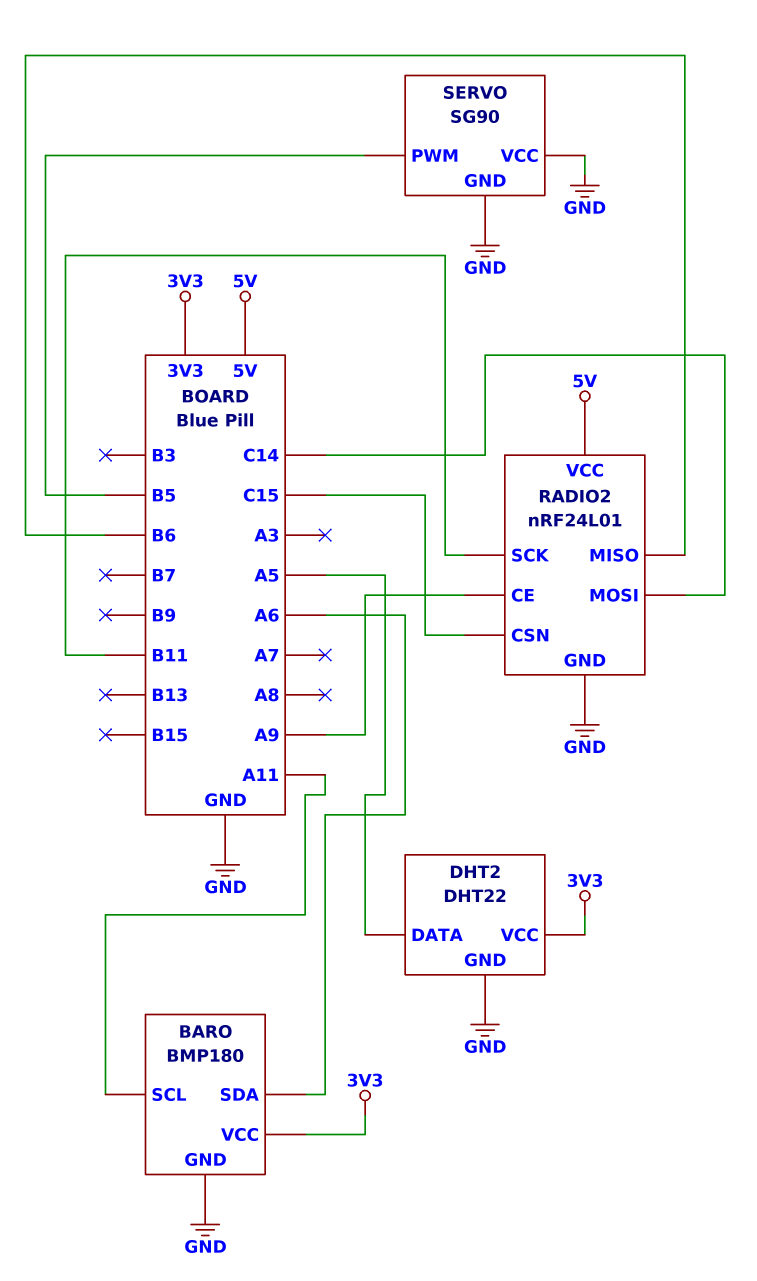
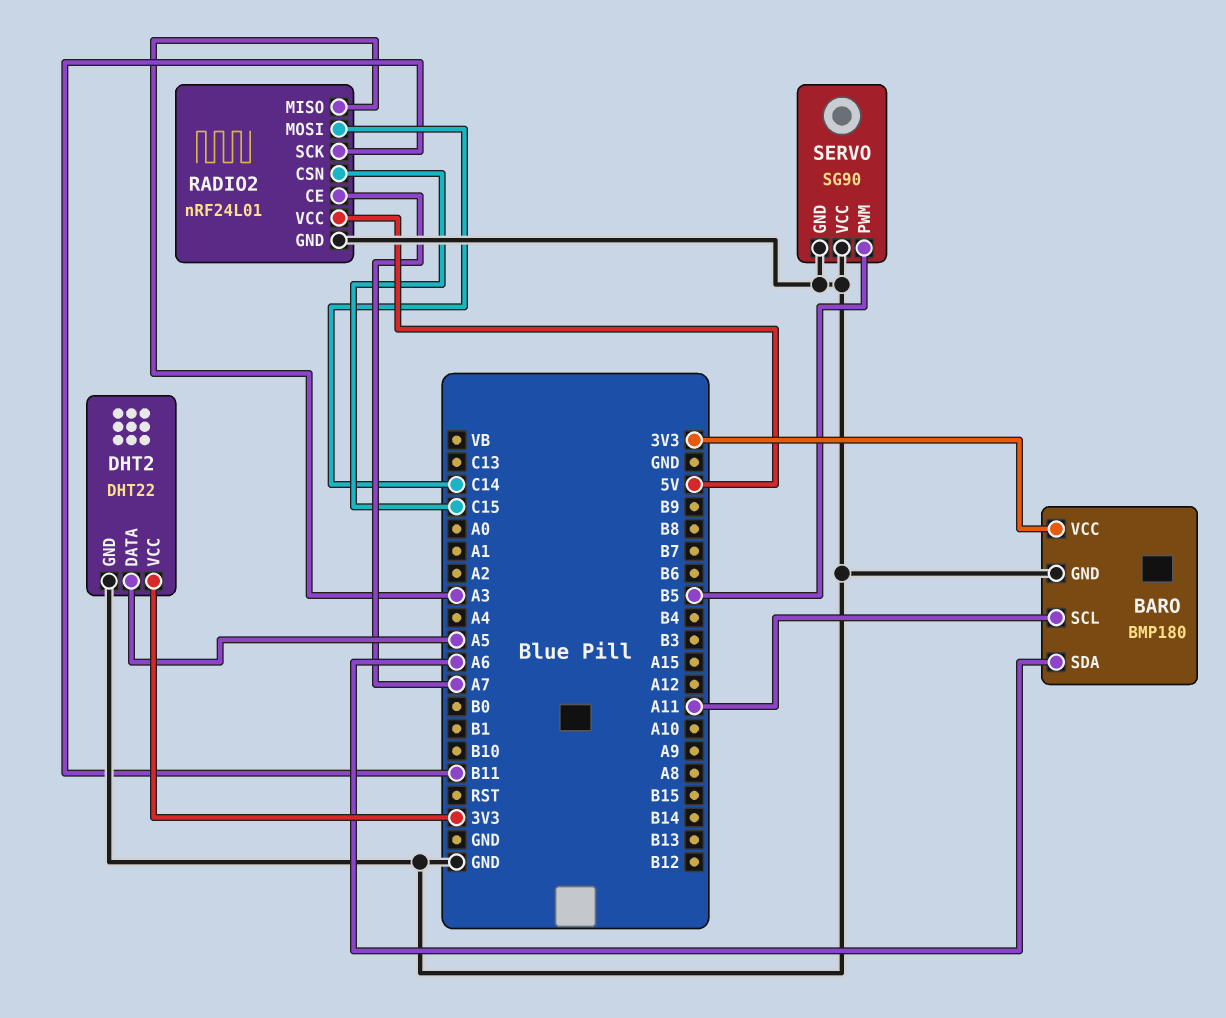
RADIO2 pin CE: A9 -> A7
RADIO2 pin MISO: B6 -> A3

